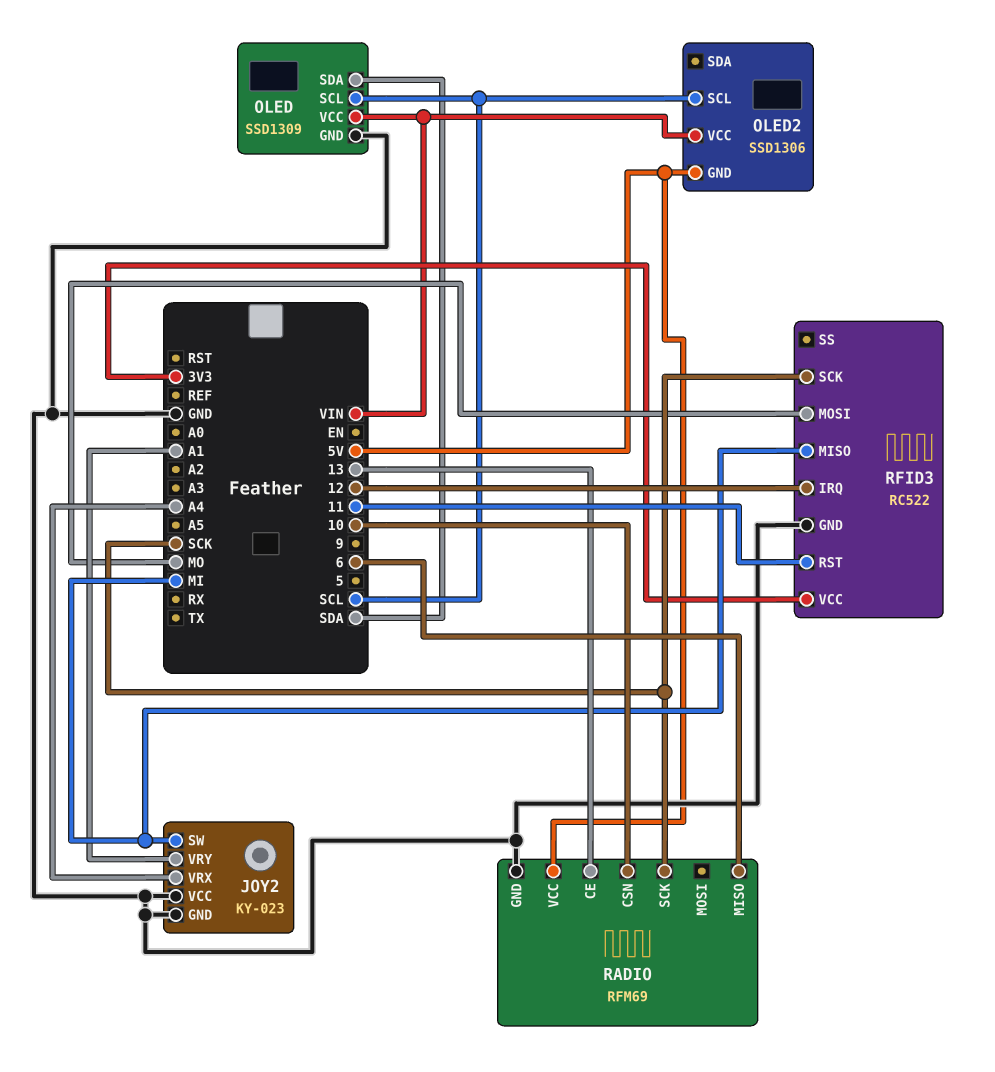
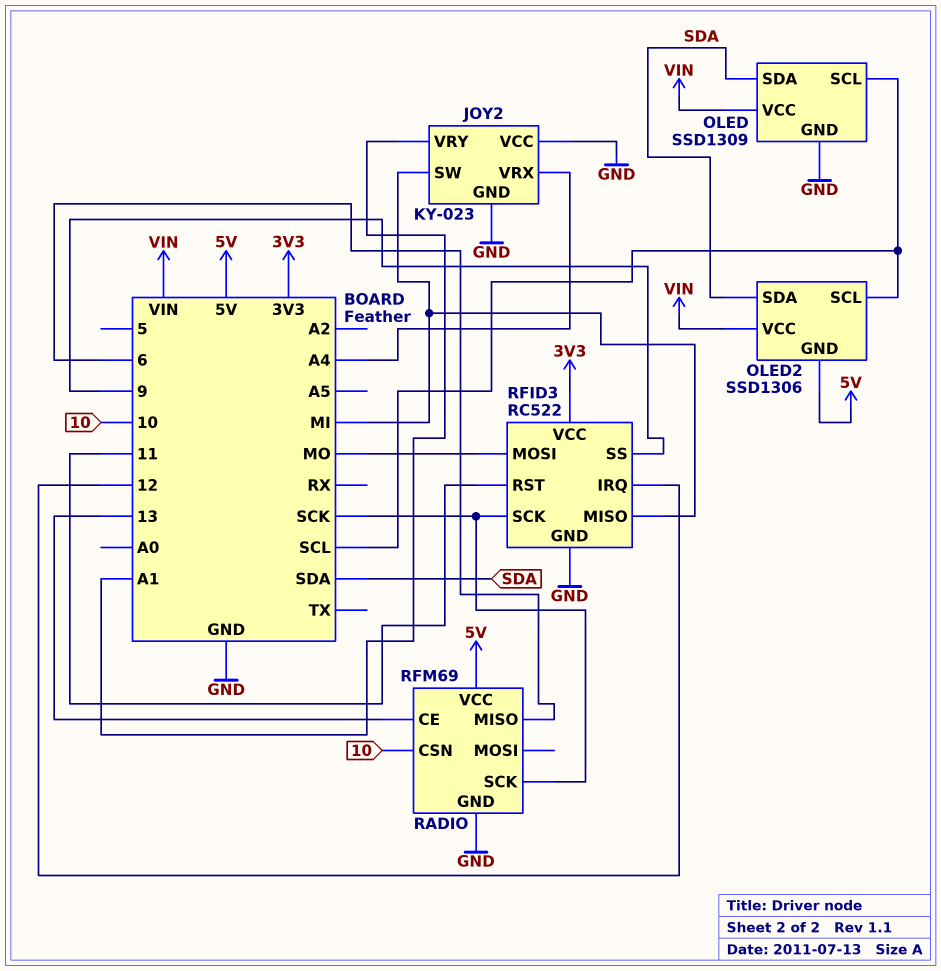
OLED2 pin SDA: none -> SDA
RFID3 pin SS: none -> 9

